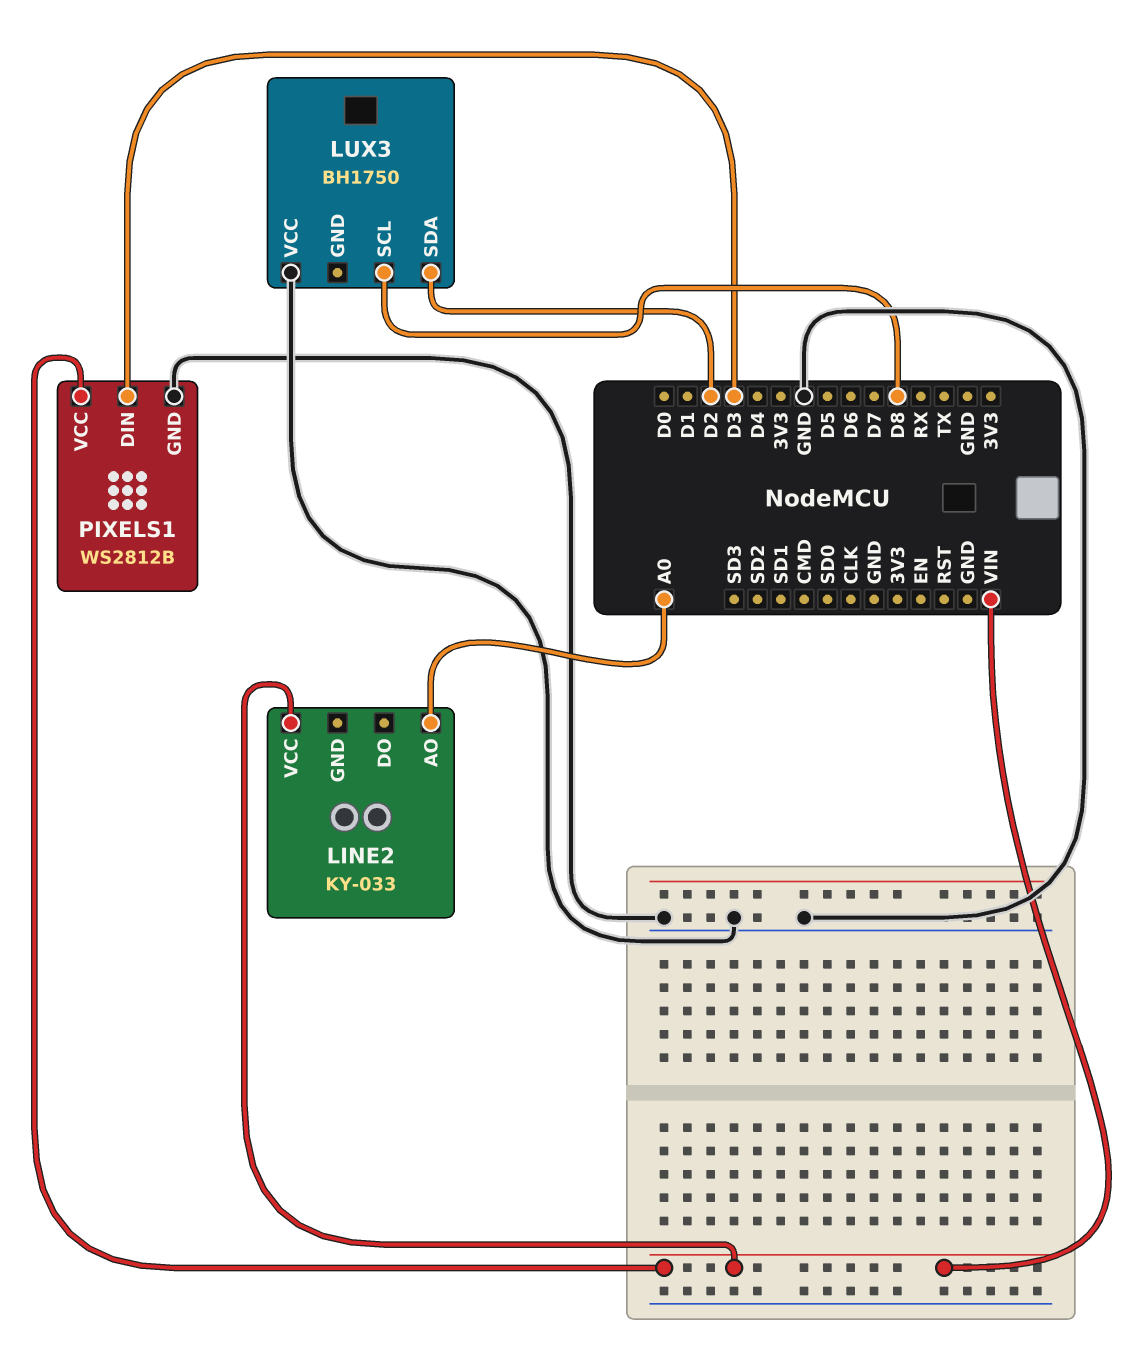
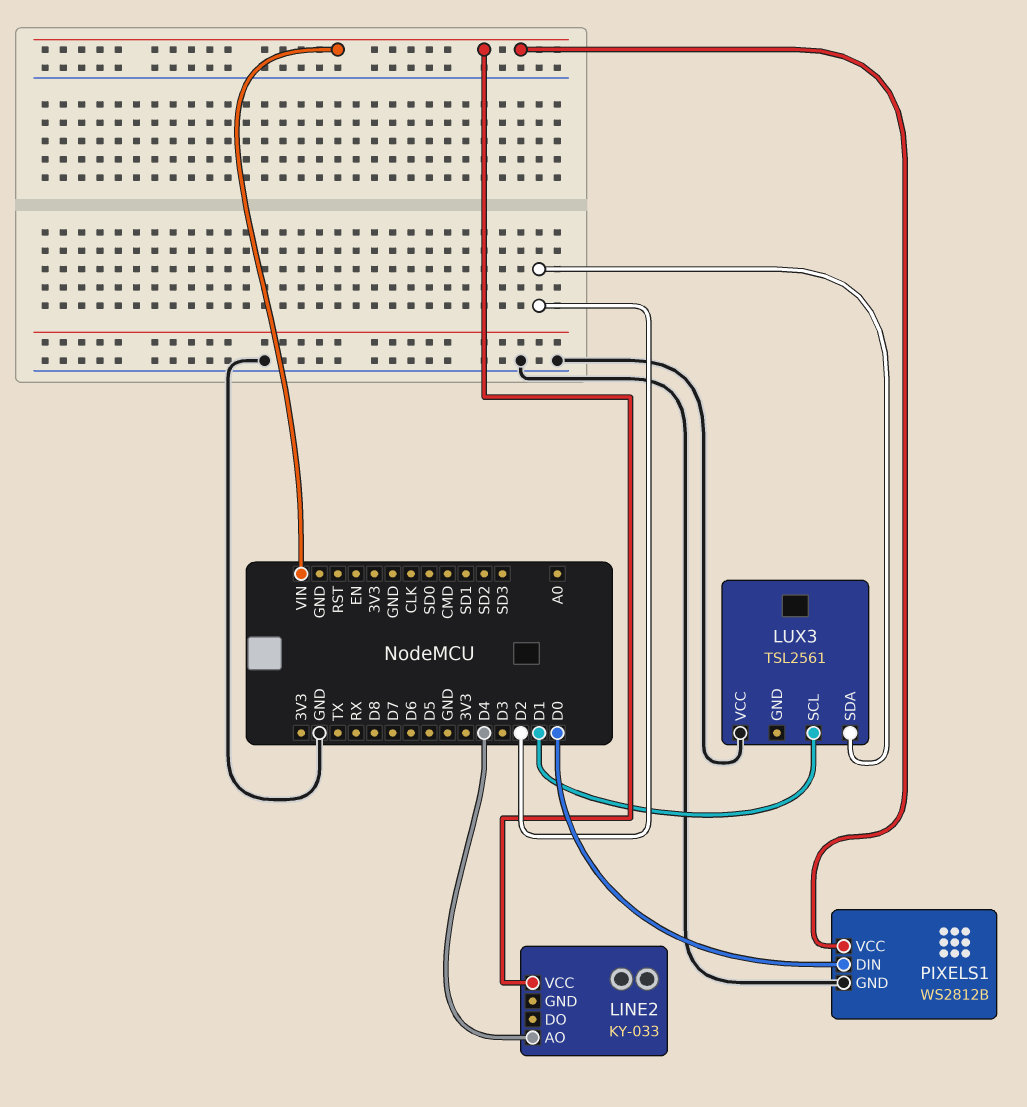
LINE2 pin AO: A0 -> D4
LUX3: BH1750 -> TSL2561
LUX3 pin SCL: D8 -> D1
PIXELS1 pin DIN: D3 -> D0

